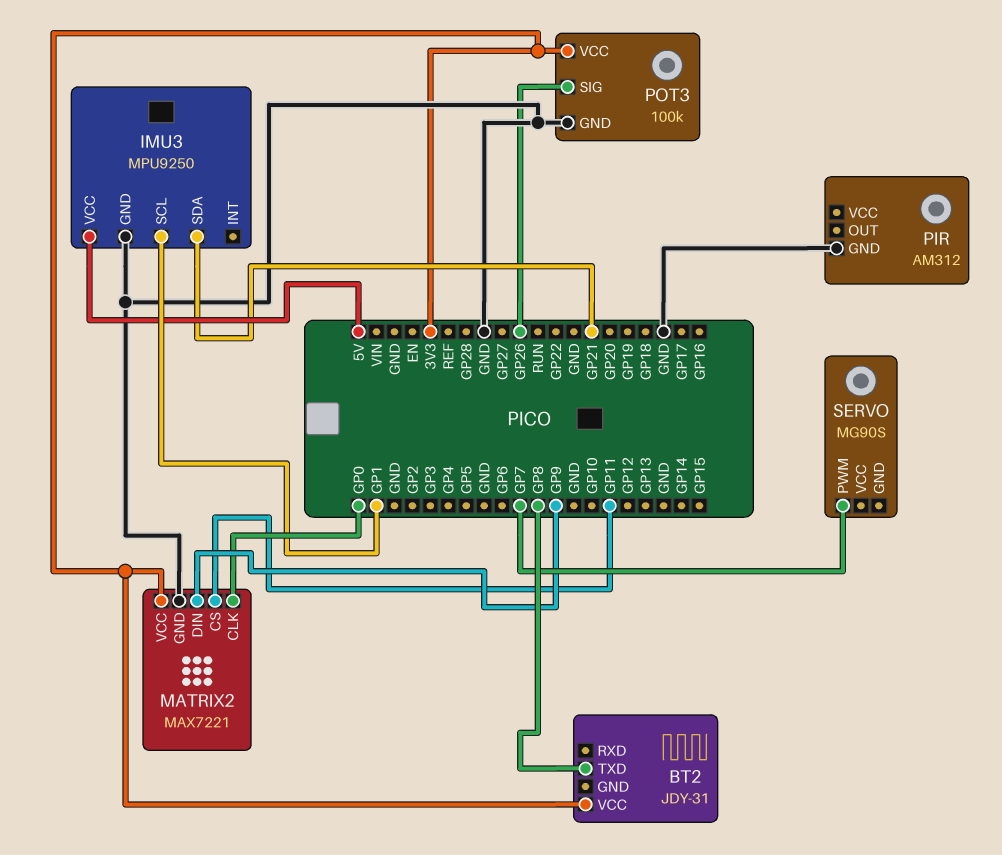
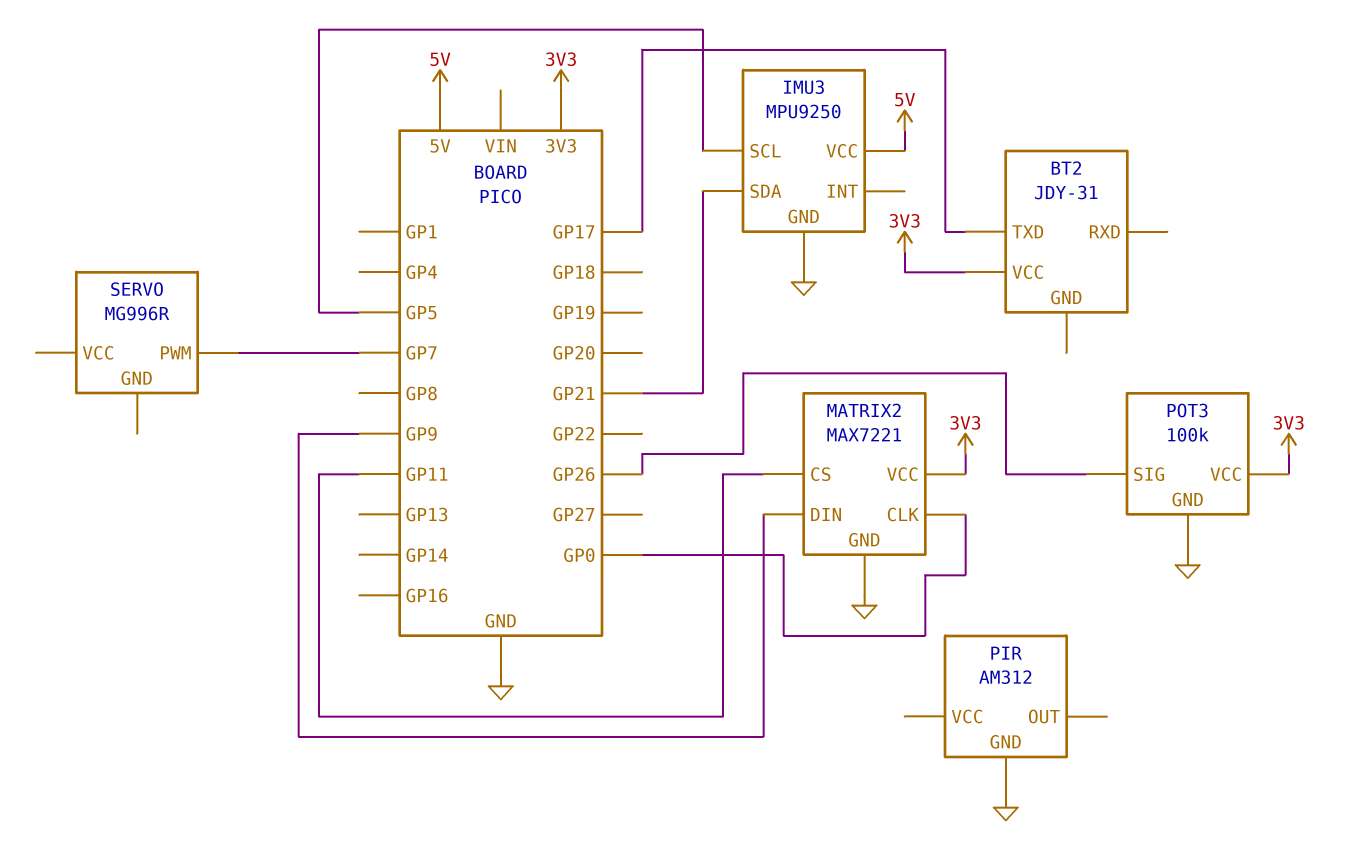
BT2 pin TXD: GP8 -> GP17
IMU3 pin SCL: GP1 -> GP5
SERVO: MG90S -> MG996R

